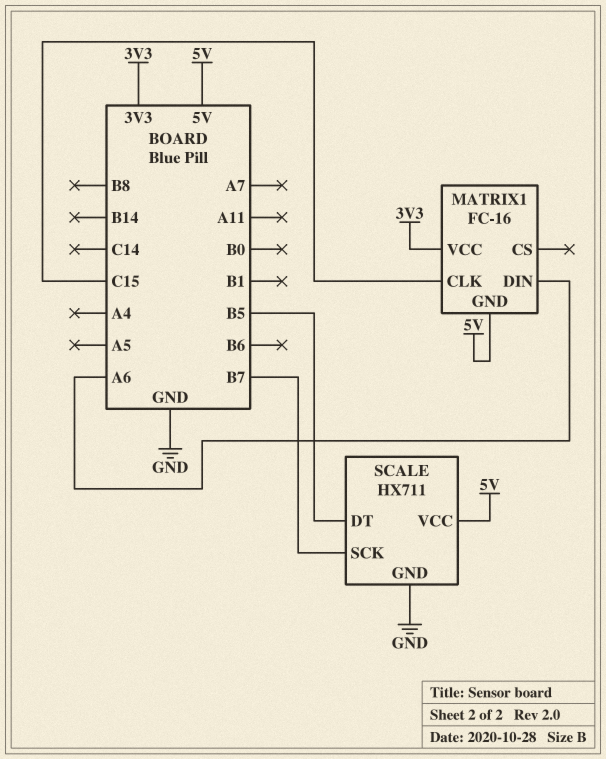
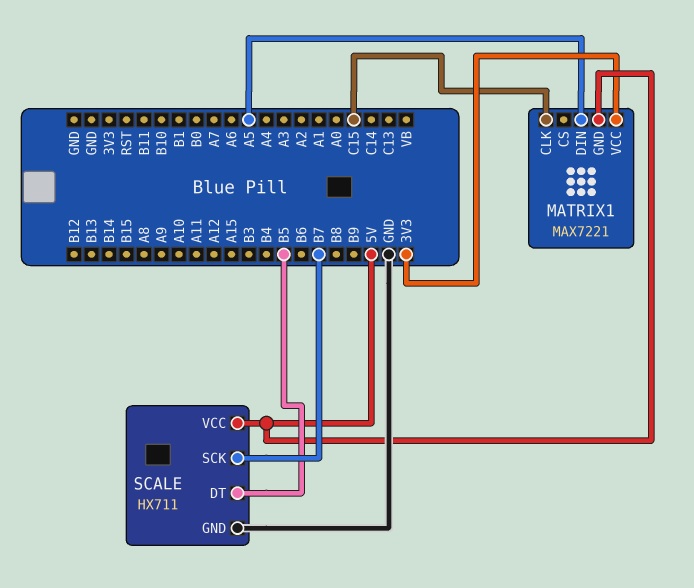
MATRIX1: FC-16 -> MAX7221
MATRIX1 pin DIN: A6 -> A5

